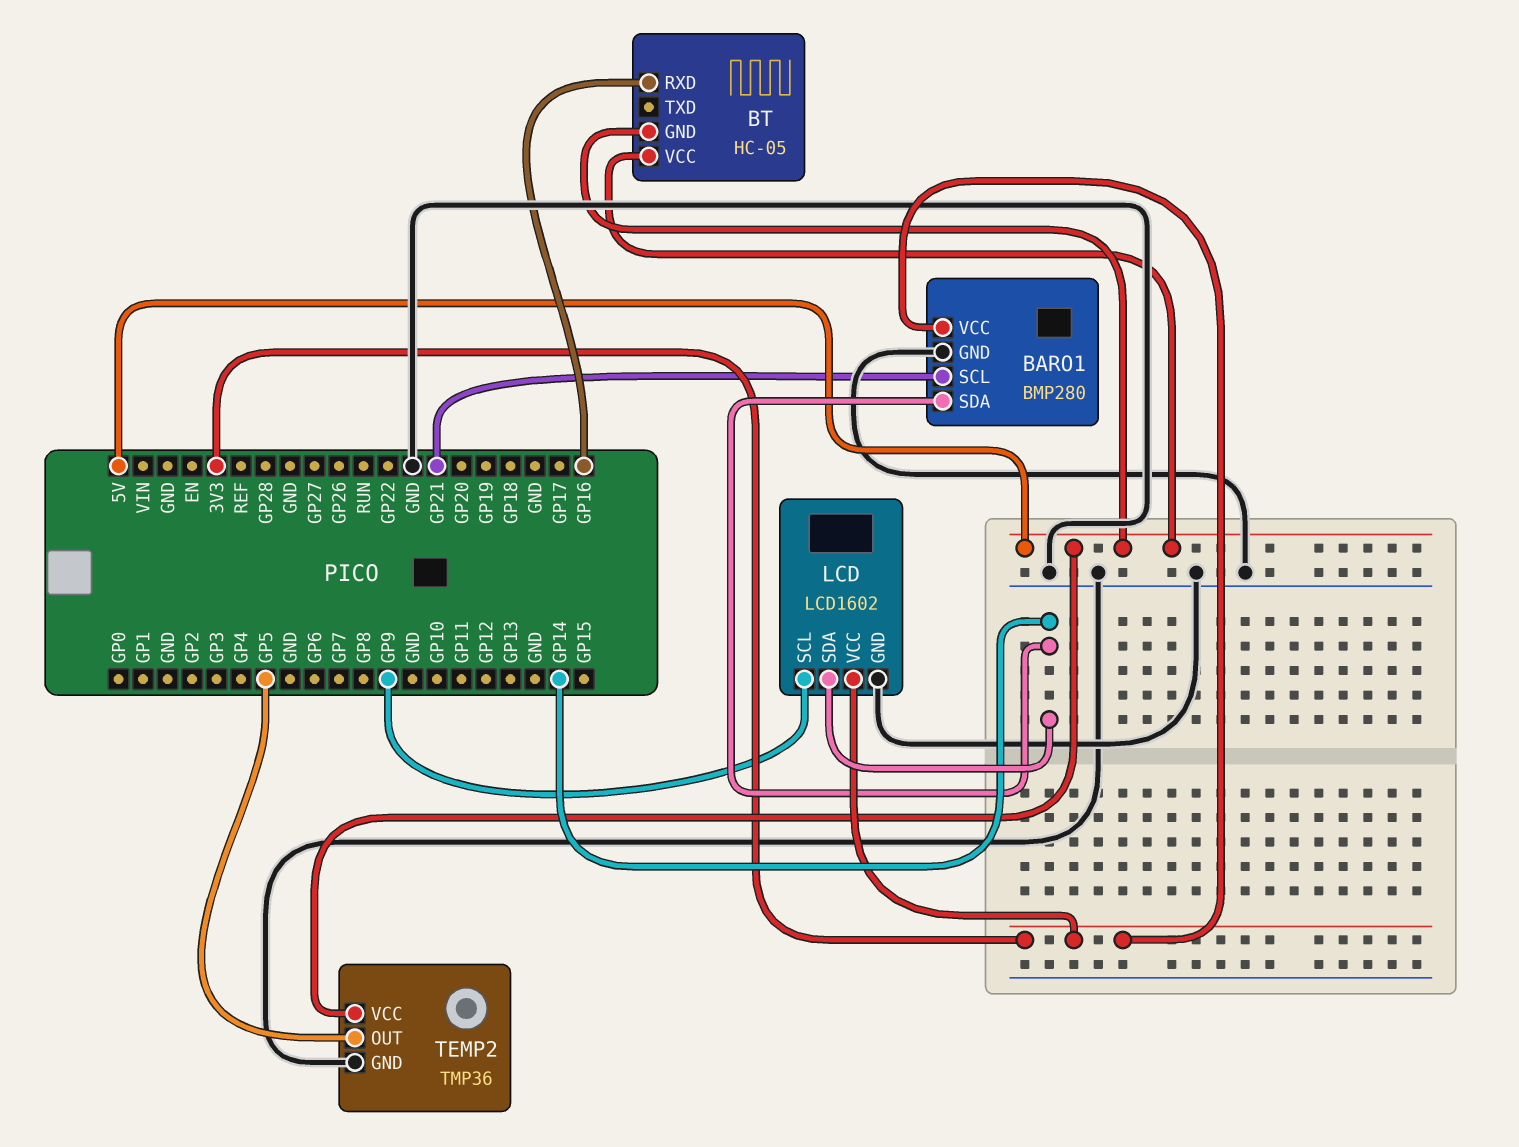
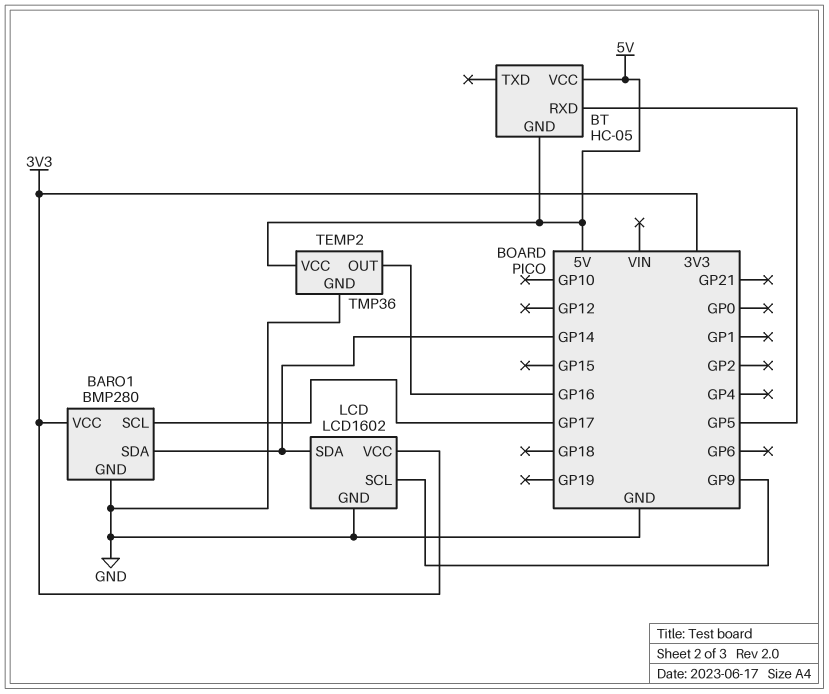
BARO1 pin SCL: GP21 -> GP17
BT pin RXD: GP16 -> GP5
TEMP2 pin OUT: GP5 -> GP16

